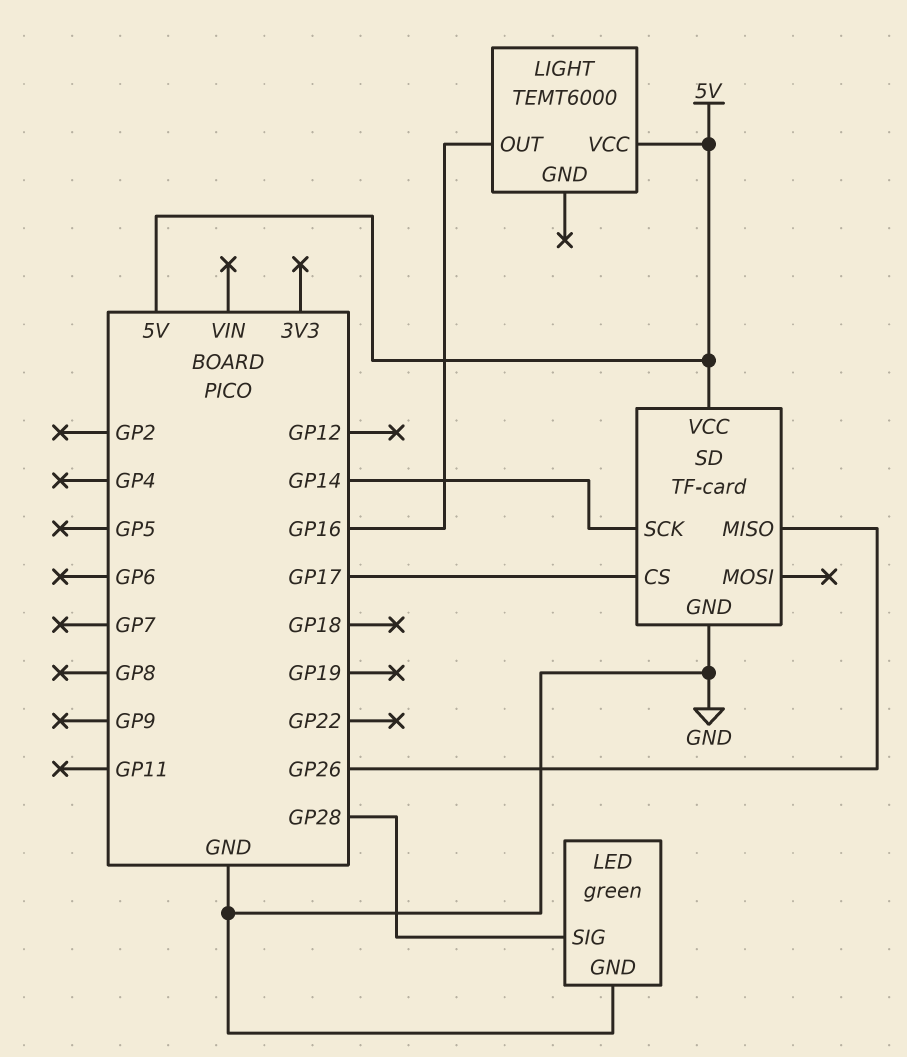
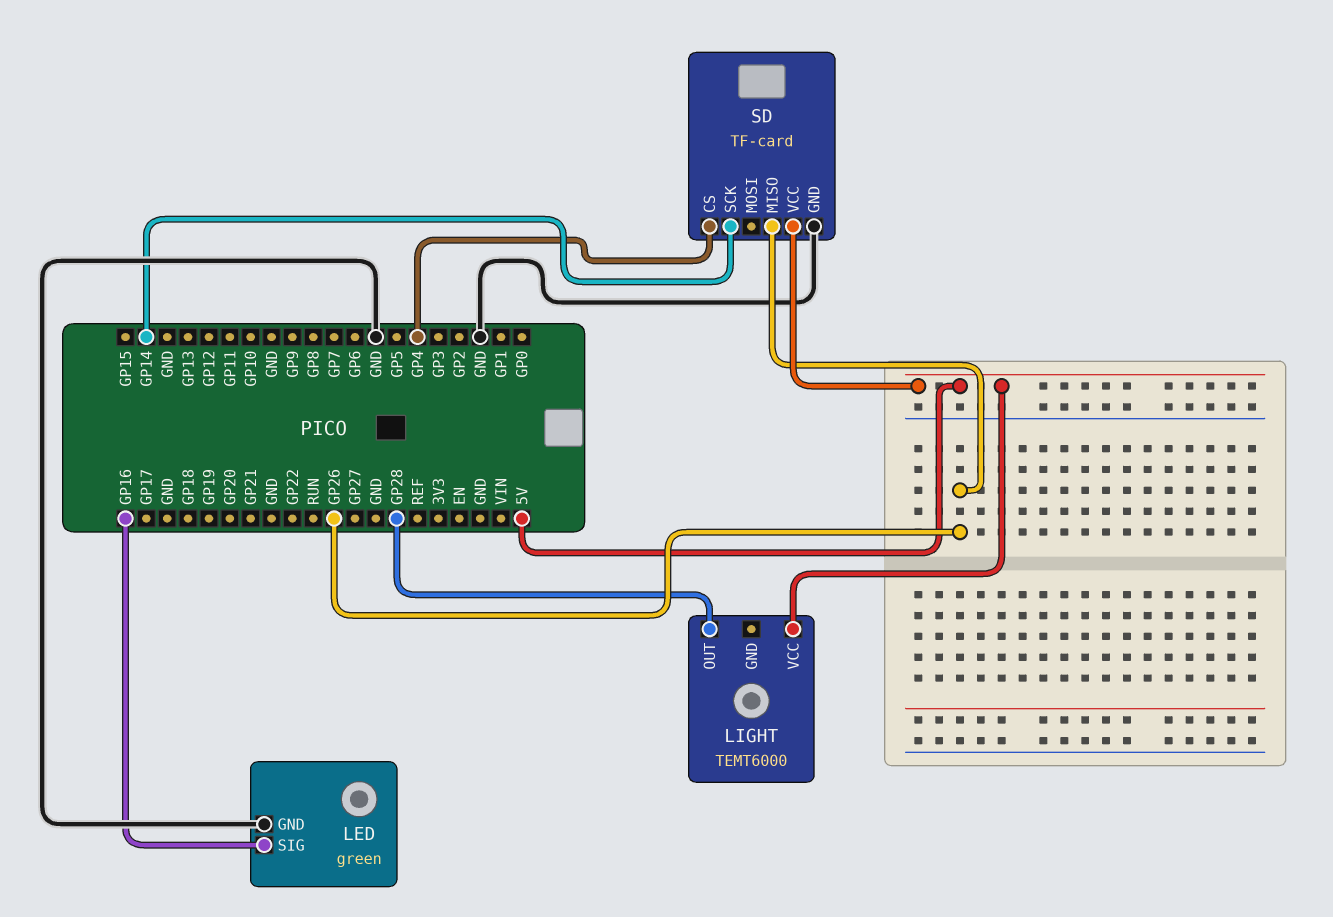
LED pin SIG: GP28 -> GP16
LIGHT pin OUT: GP16 -> GP28
SD pin CS: GP17 -> GP4

